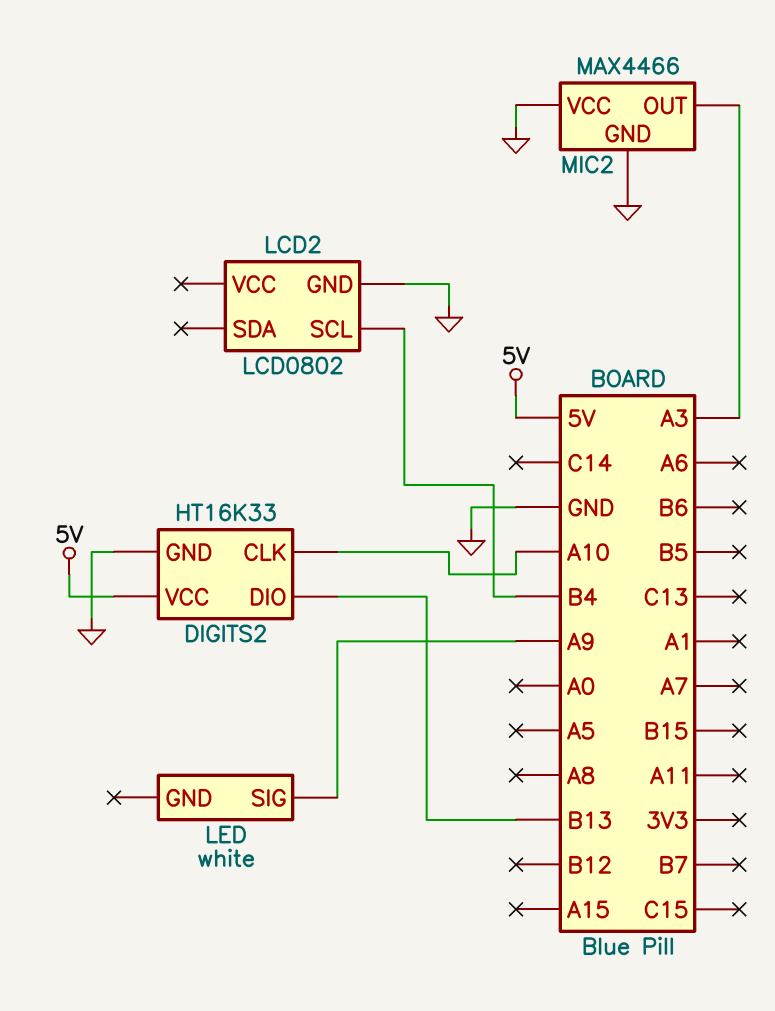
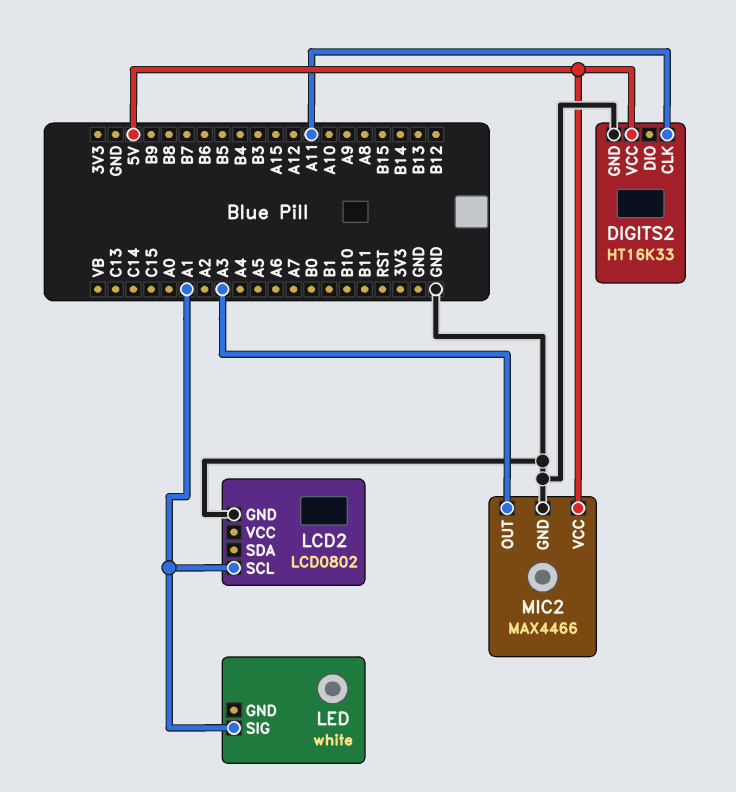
DIGITS2 pin CLK: A10 -> A11
DIGITS2 pin DIO: B13 -> none
LCD2 pin SCL: B4 -> A1
LED pin SIG: A9 -> A1
MIC2 pin VCC: GND -> 5V

